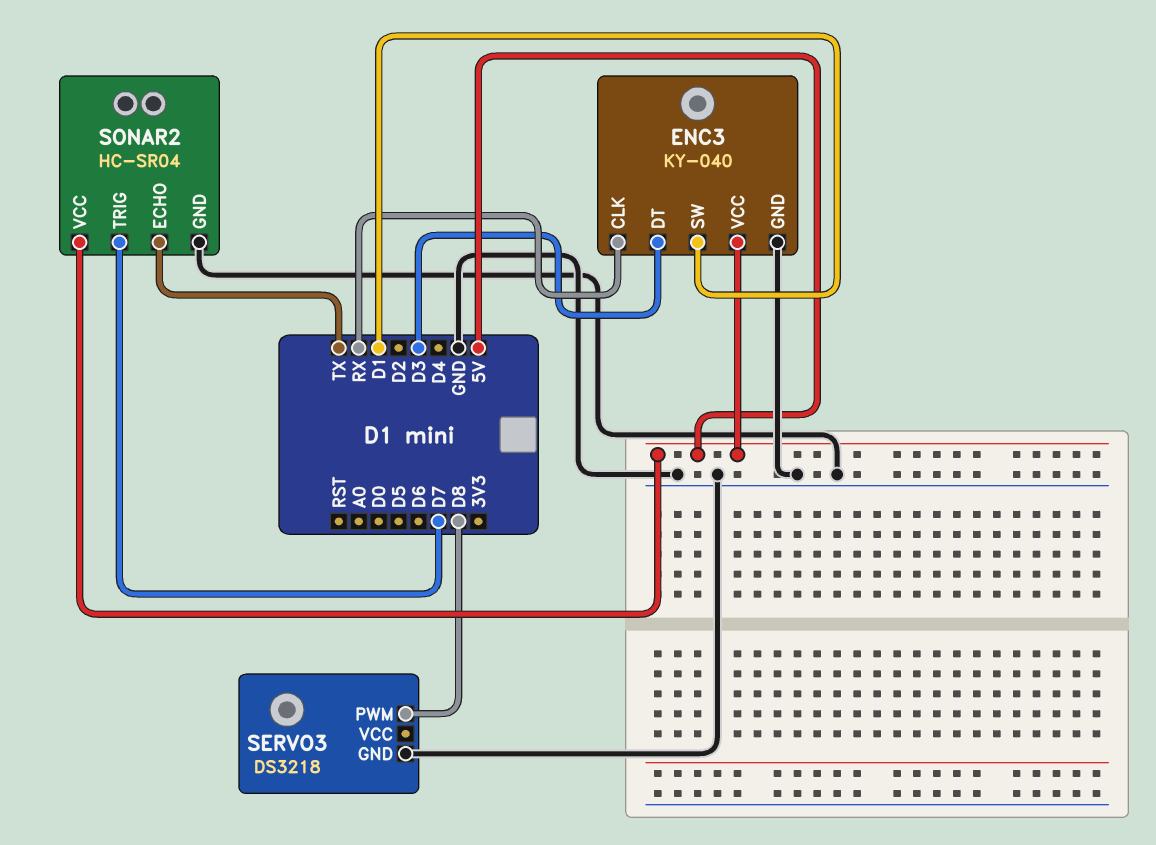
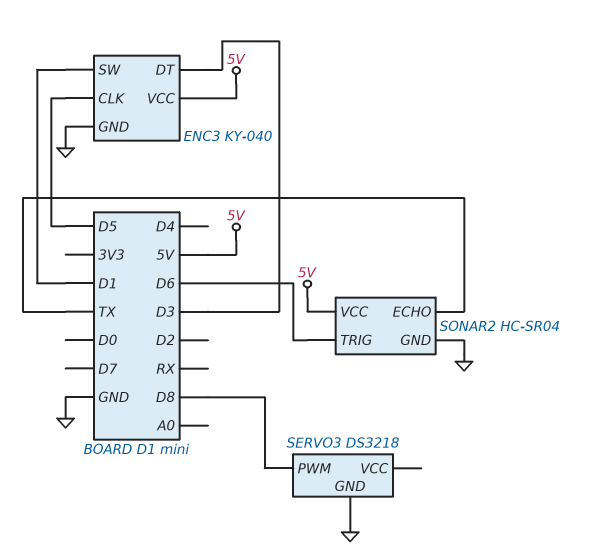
ENC3 pin CLK: RX -> D5
SONAR2 pin TRIG: D7 -> D6

